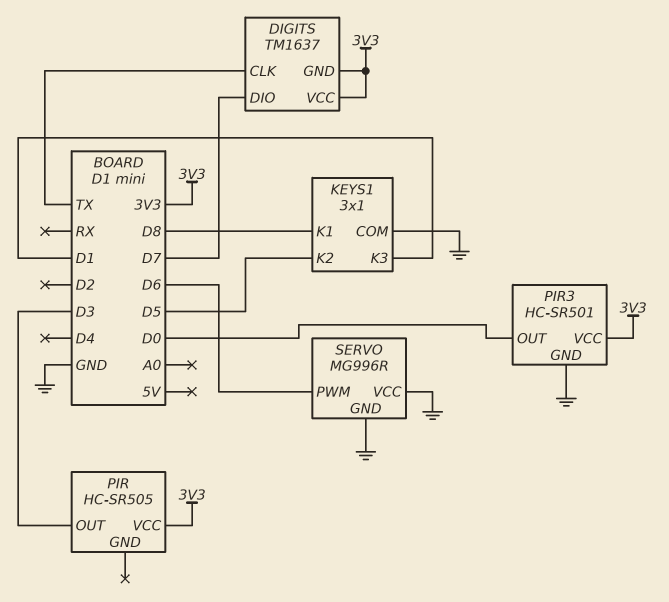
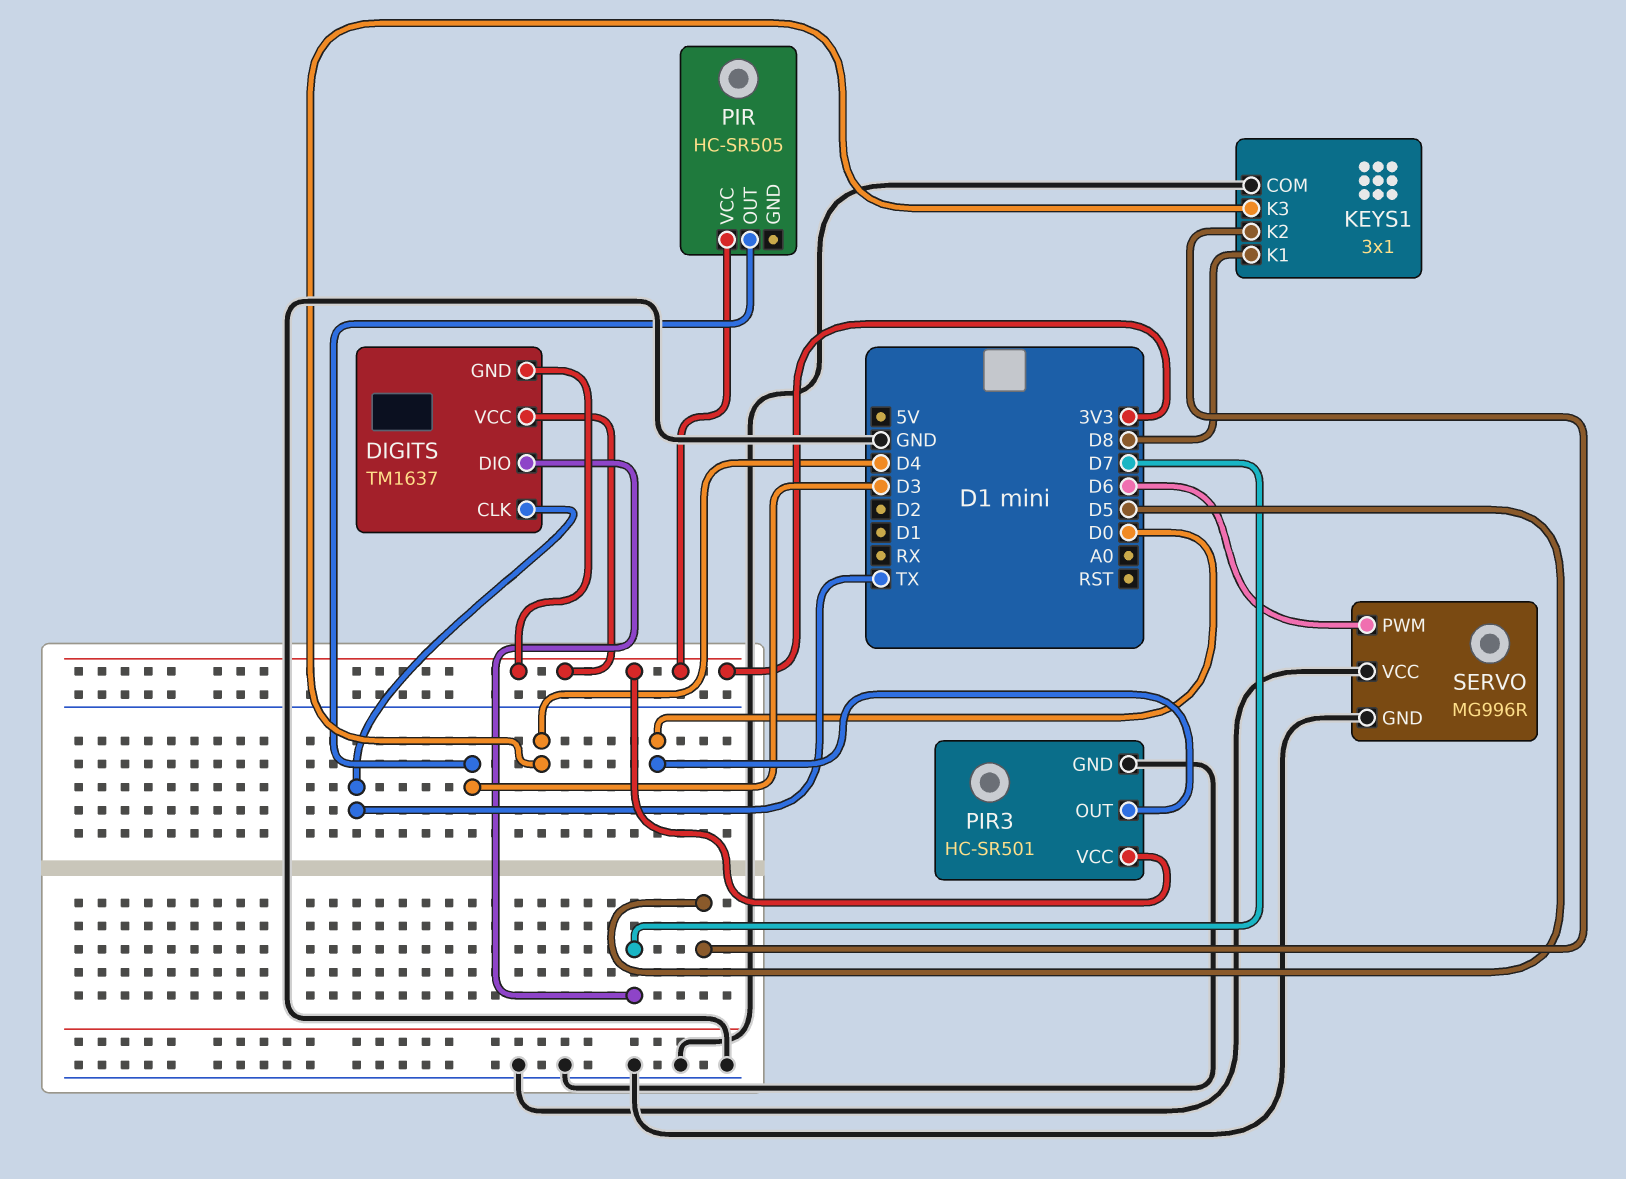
KEYS1 pin K3: D1 -> D4

